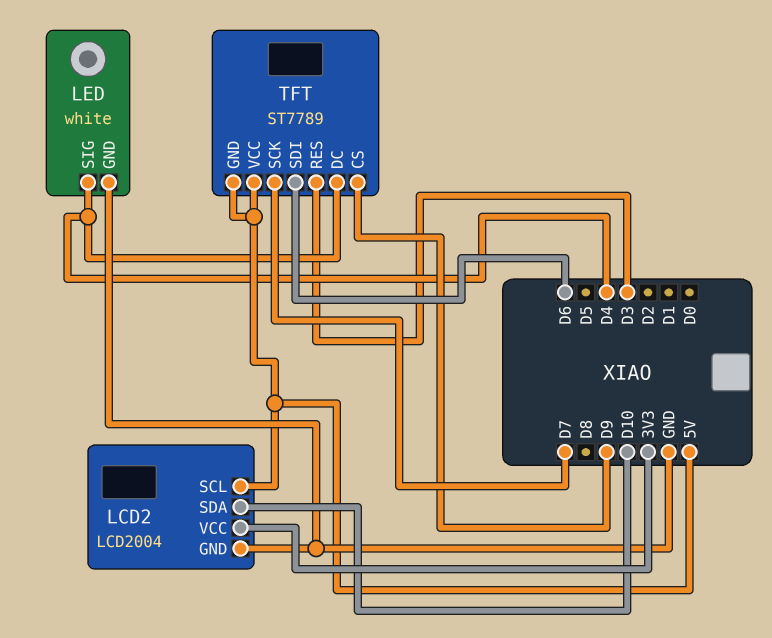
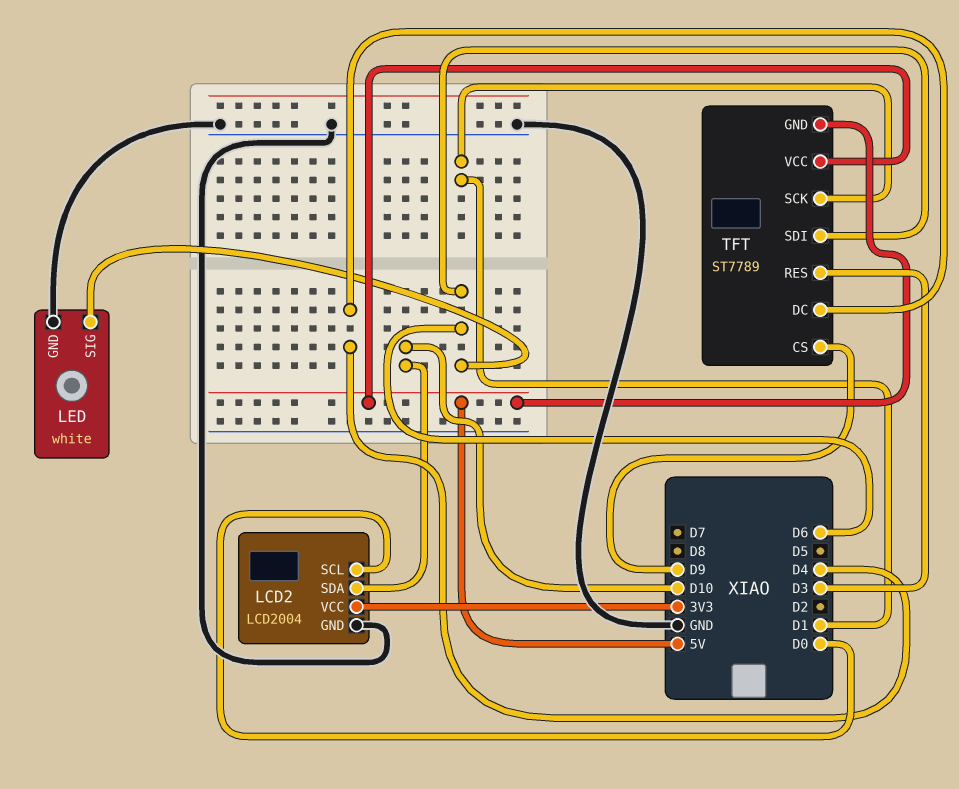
LCD2 pin SCL: 5V -> D0
LED pin SIG: D4 -> D6
TFT pin SCK: D7 -> D1

